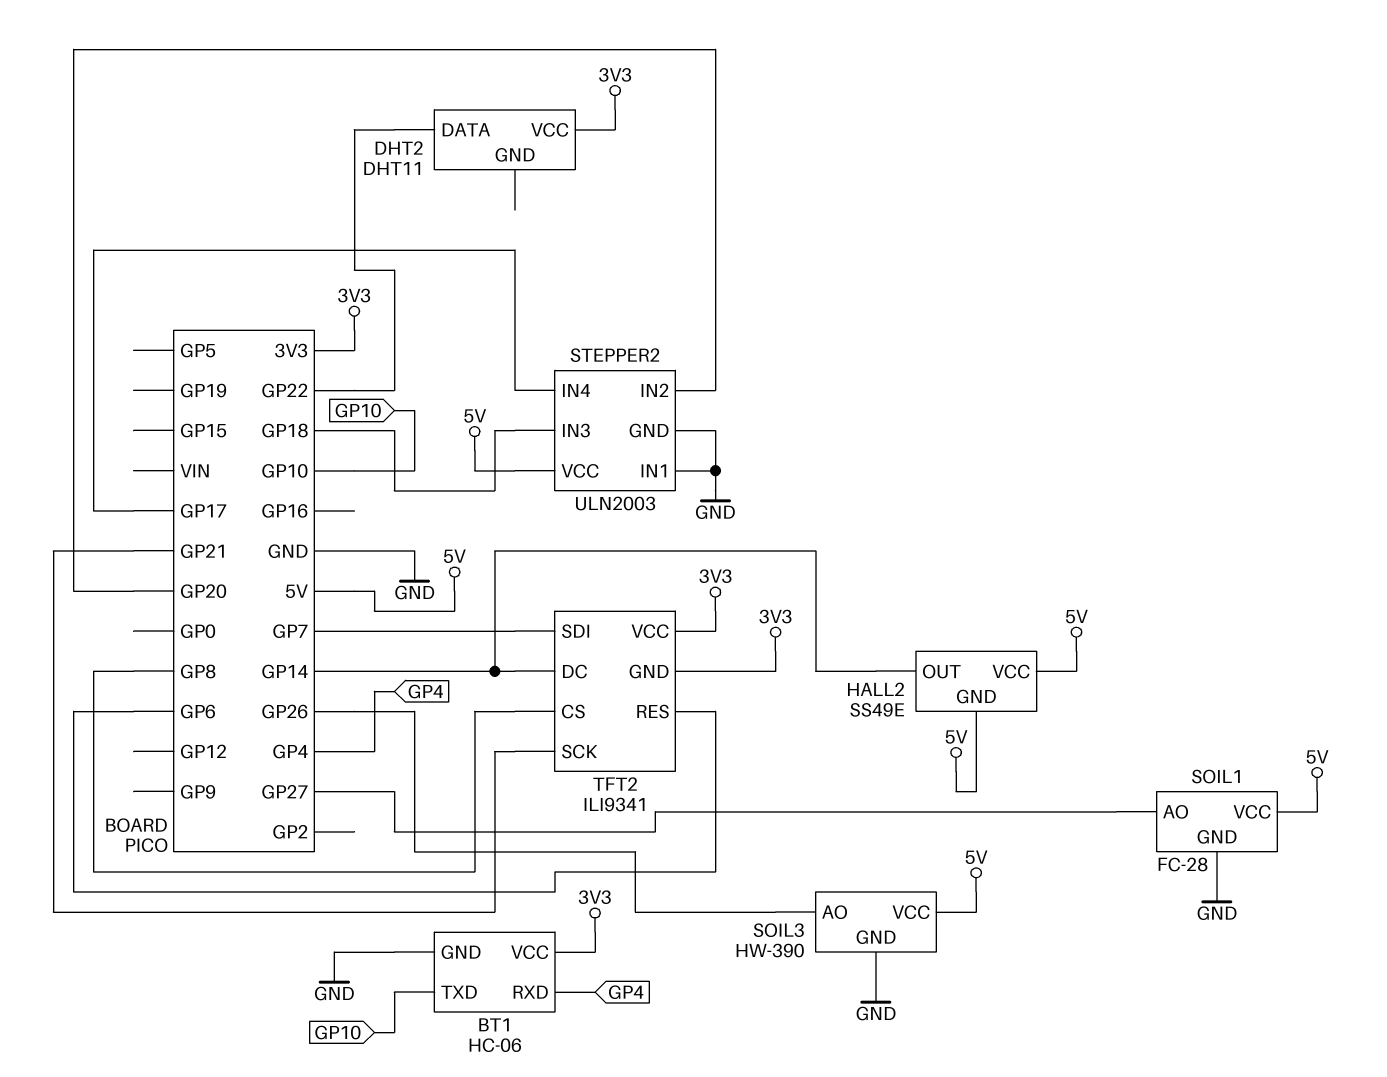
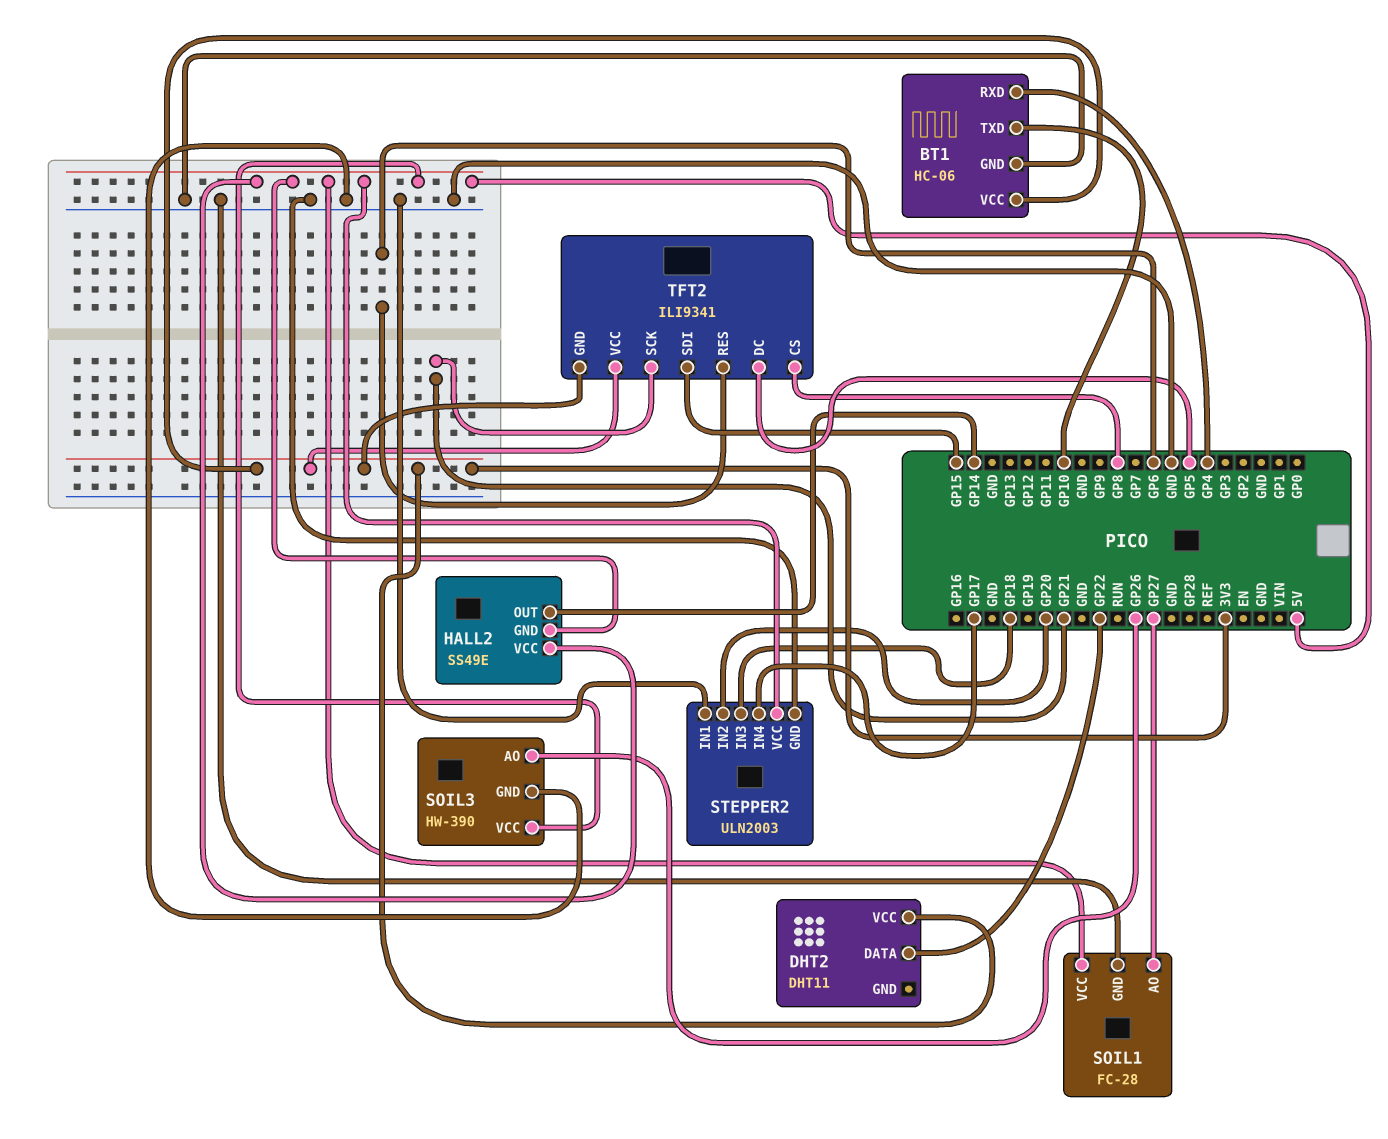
TFT2 pin DC: GP14 -> GP5
TFT2 pin SDI: GP7 -> GP15

